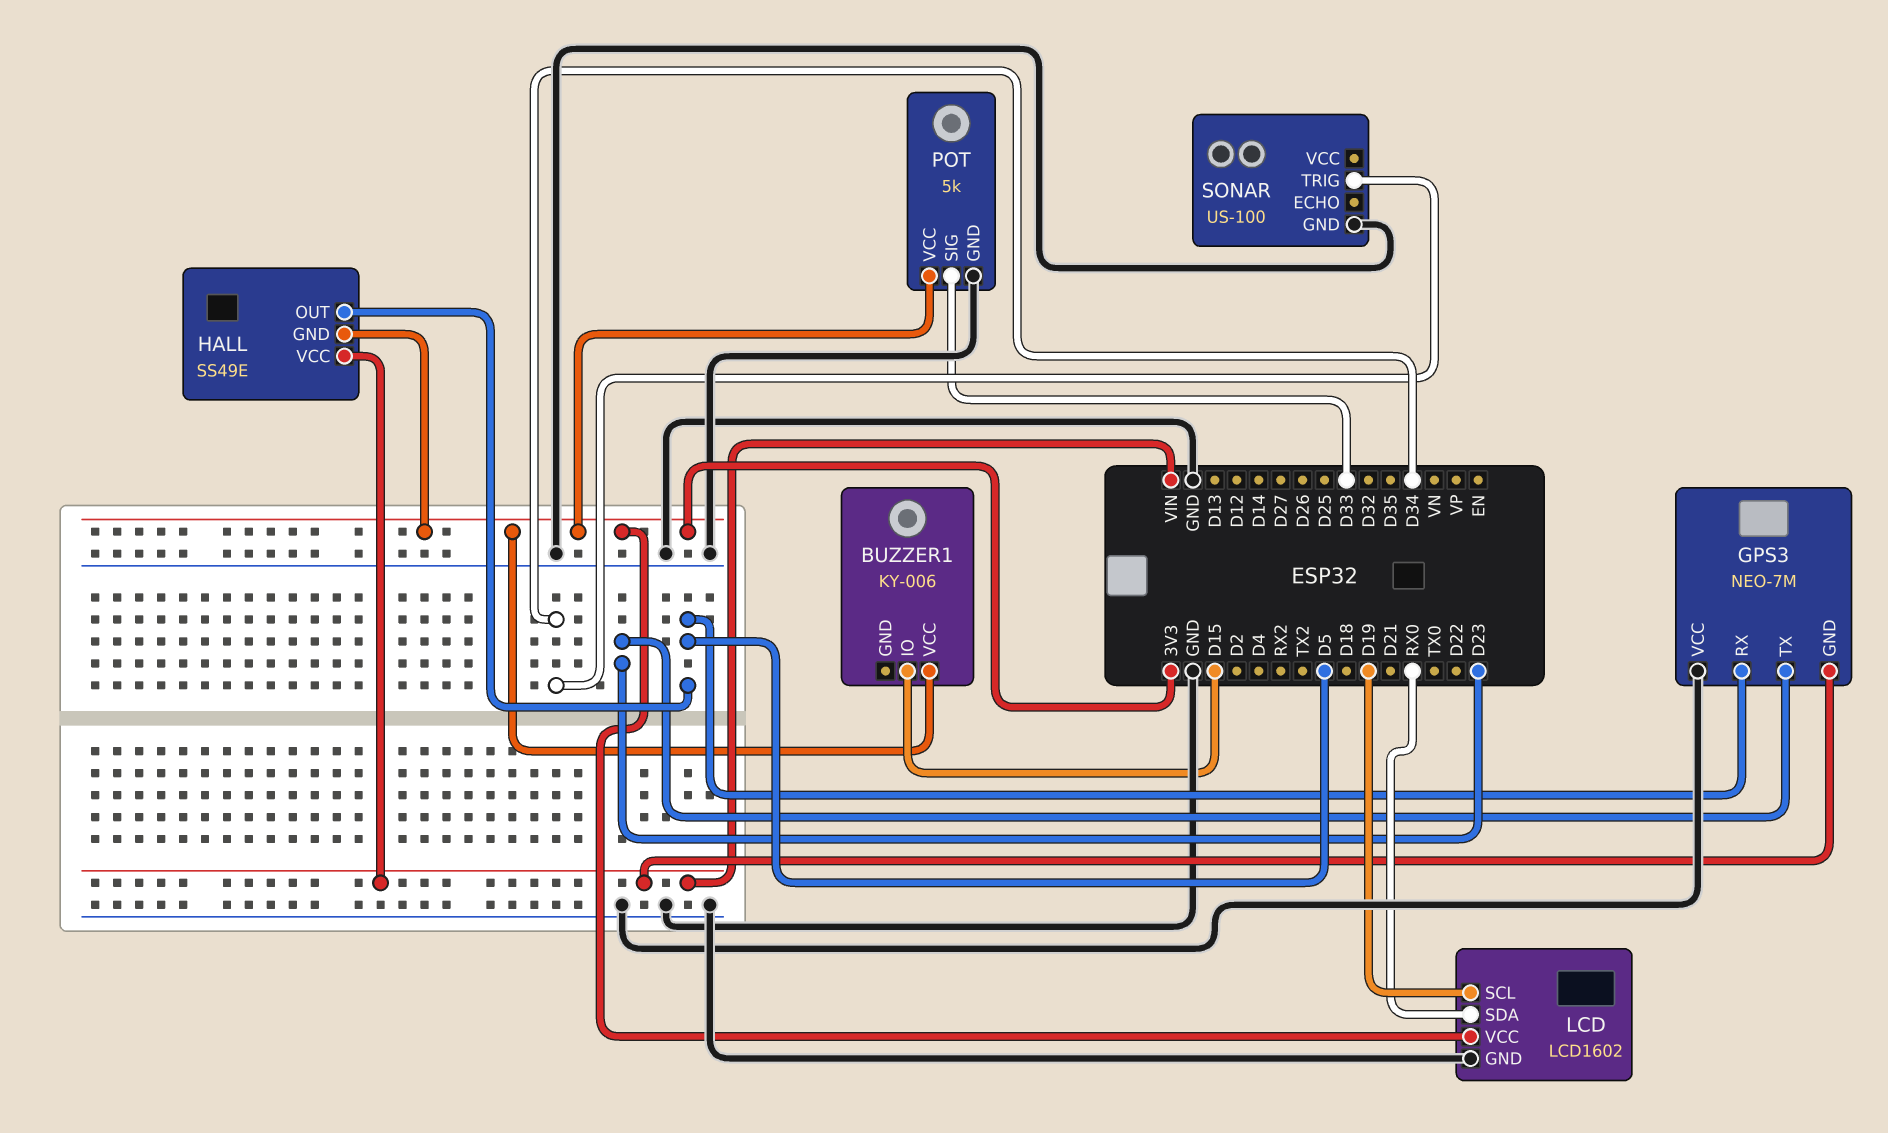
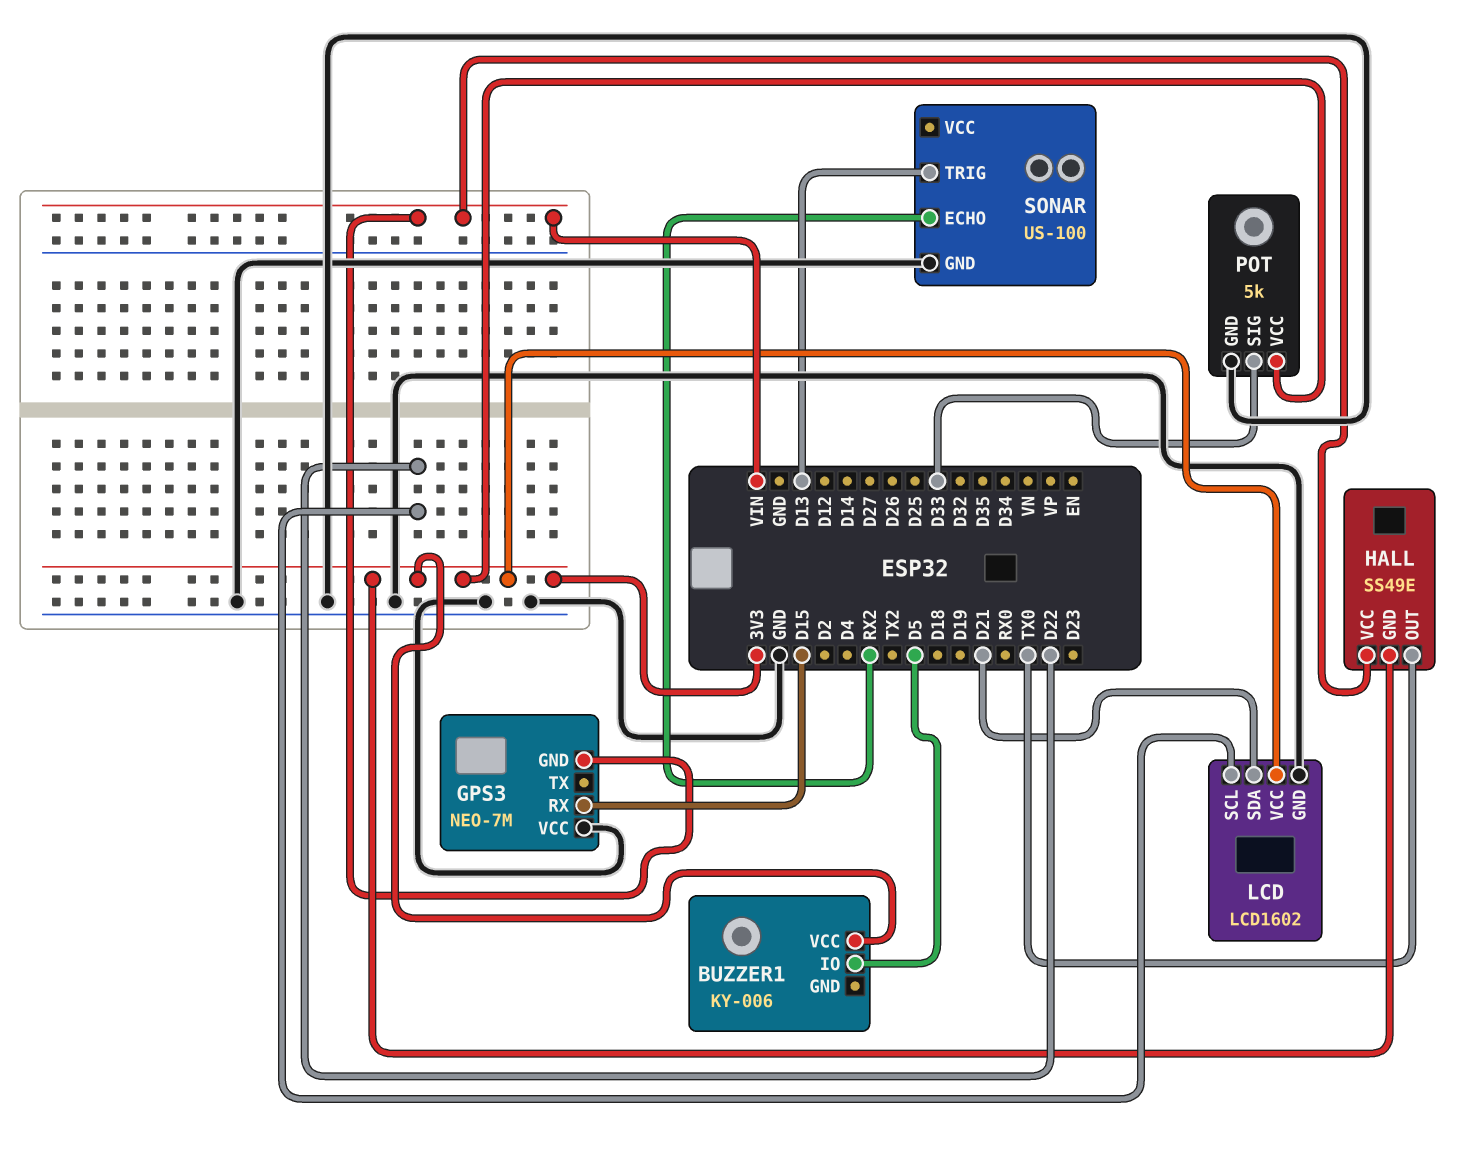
BUZZER1 pin IO: D15 -> D5
GPS3 pin RX: D5 -> D15
GPS3 pin TX: D23 -> none
HALL pin OUT: D5 -> TX0
LCD pin SCL: D19 -> D22
LCD pin SDA: RX0 -> D21
SONAR pin ECHO: none -> RX2
SONAR pin TRIG: D34 -> D13

